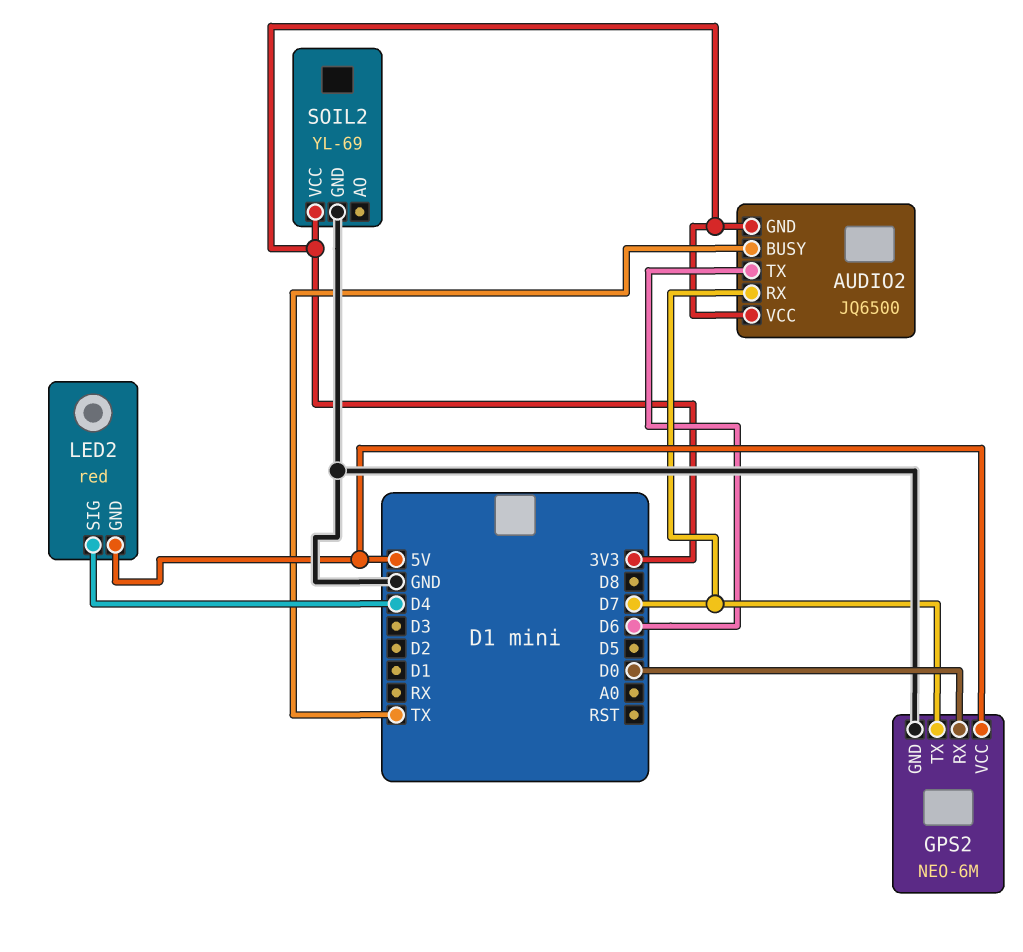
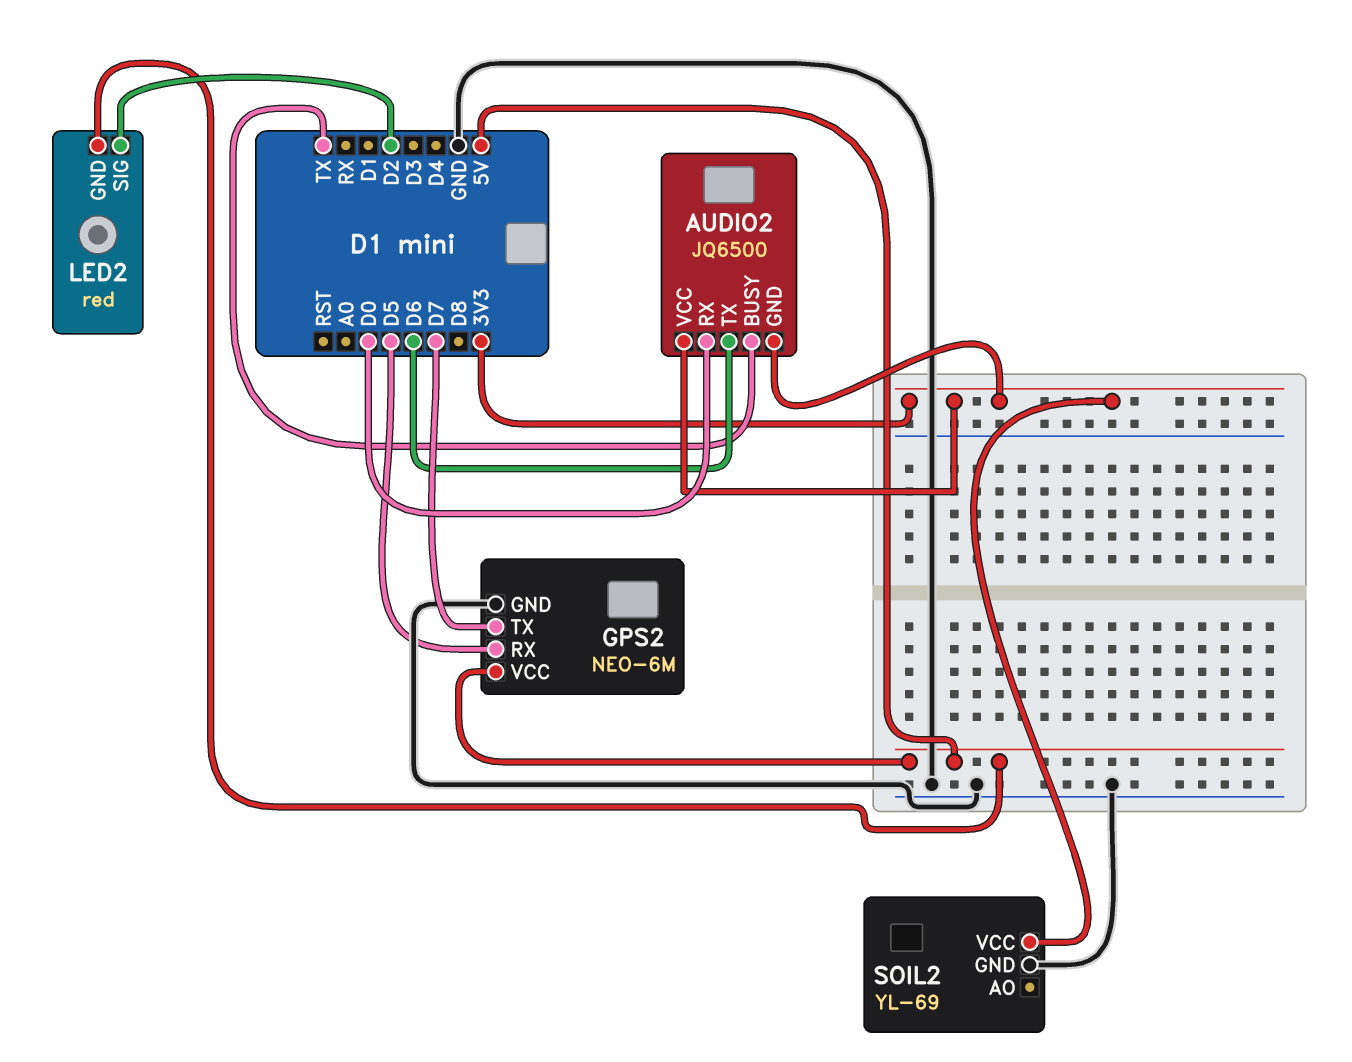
AUDIO2 pin RX: D7 -> D0
GPS2 pin RX: D0 -> D5
LED2 pin SIG: D4 -> D2

